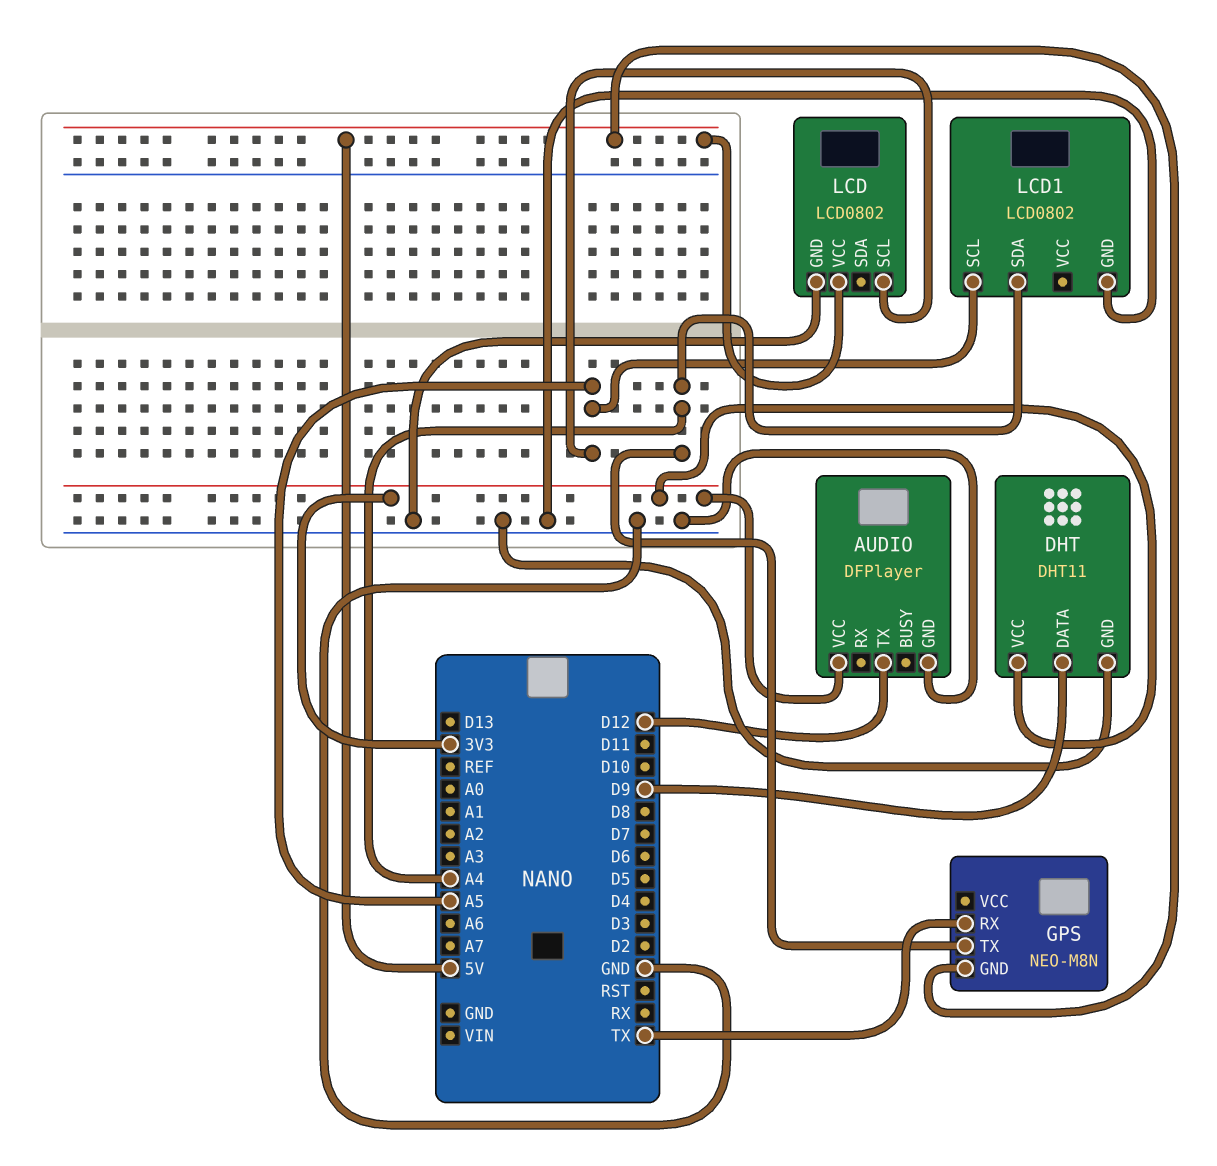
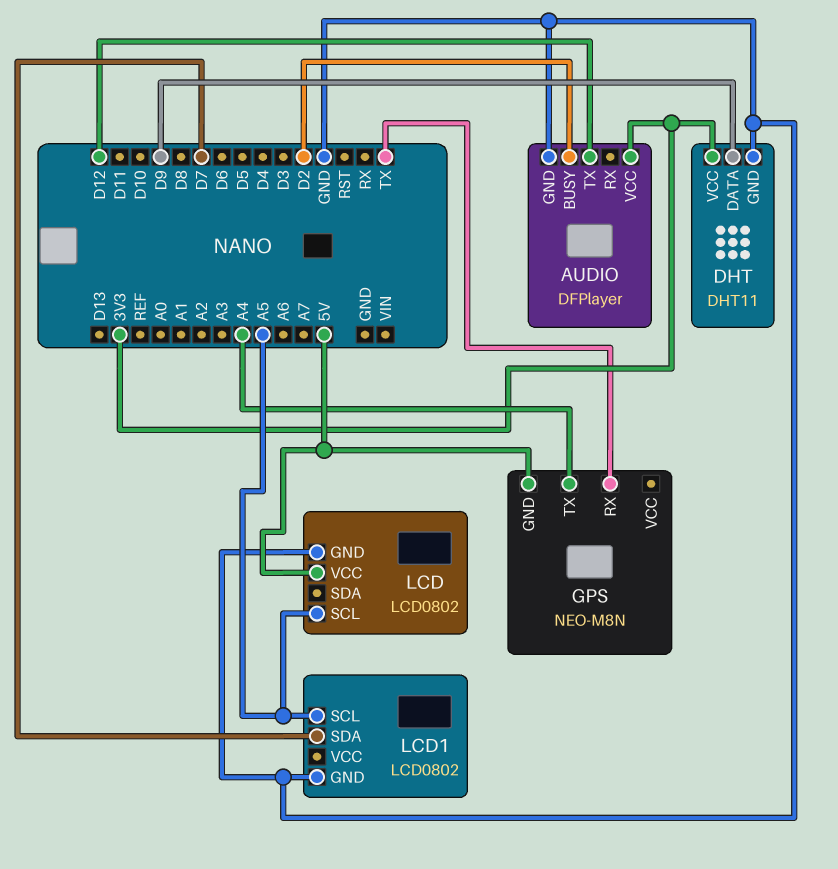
AUDIO pin BUSY: none -> D2
LCD1 pin SDA: A4 -> D7

